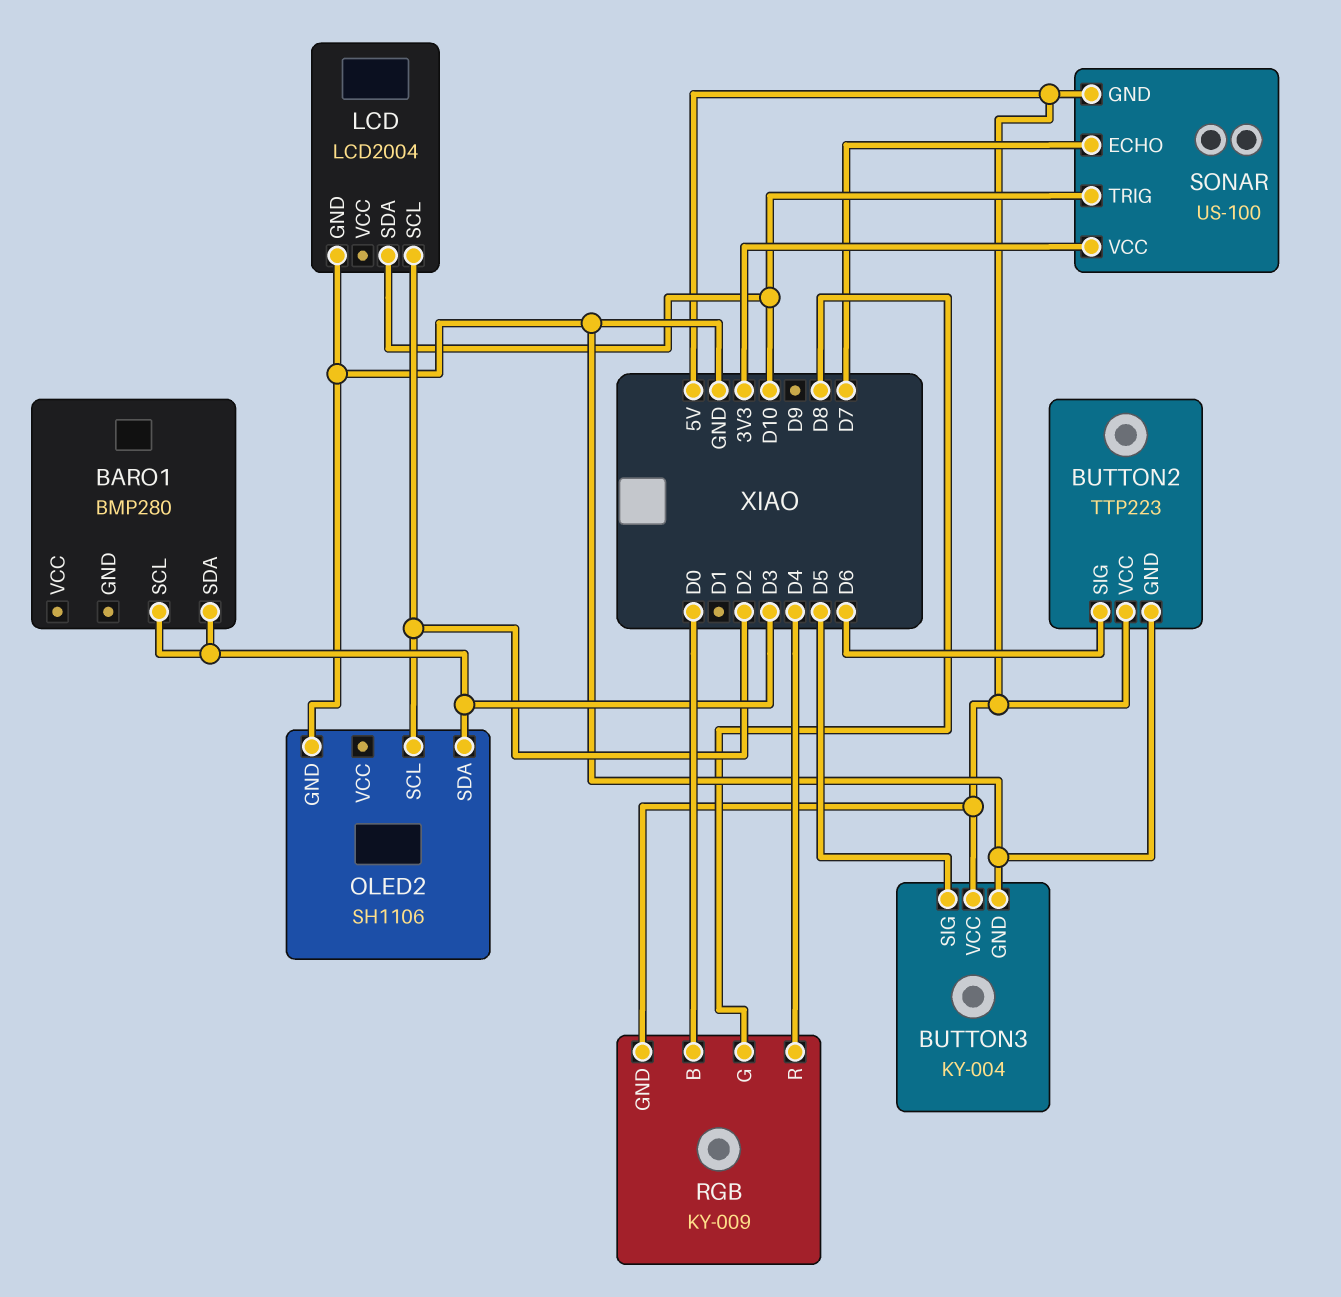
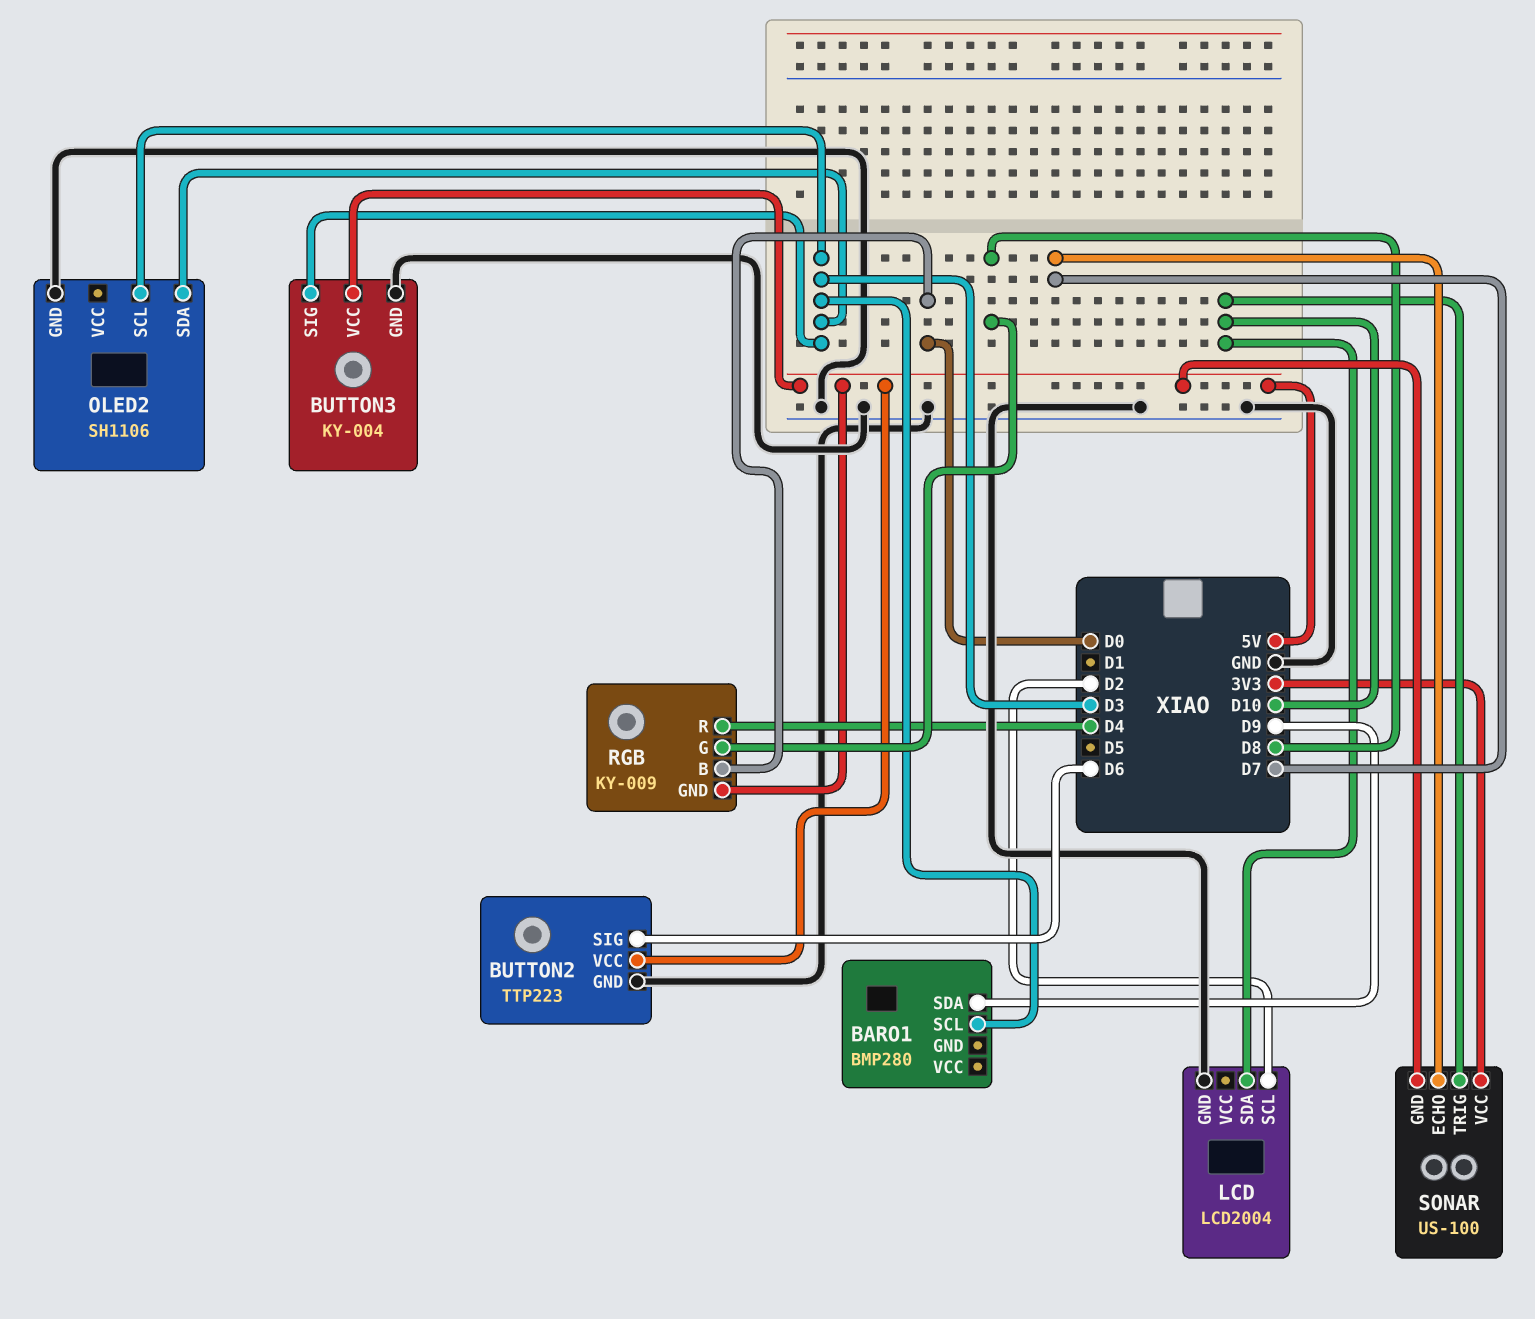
BARO1 pin SDA: D3 -> D9
BUTTON3 pin SIG: D5 -> D3
OLED2 pin SCL: D2 -> D3

